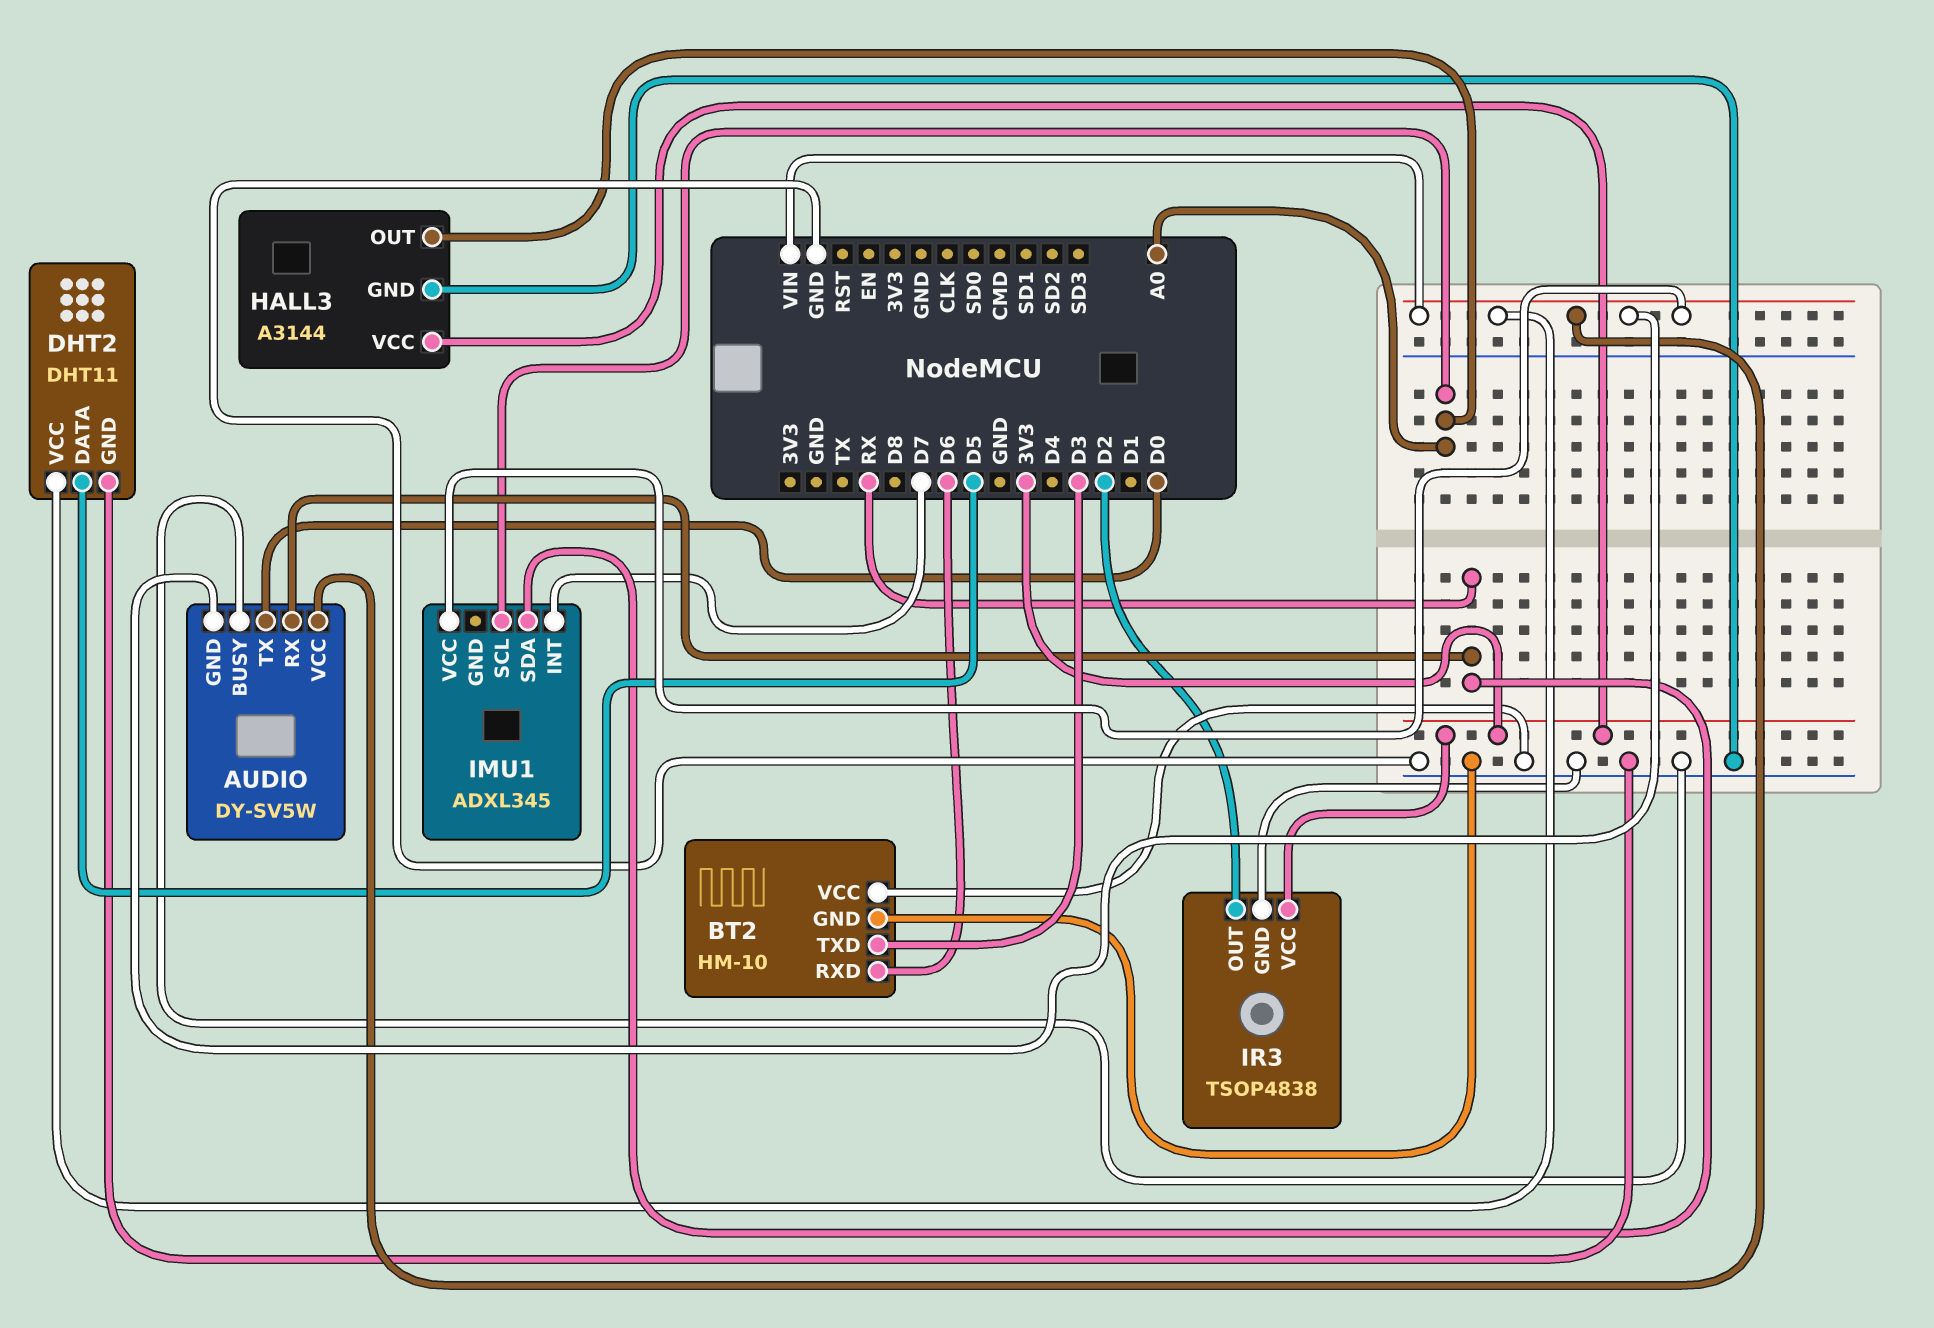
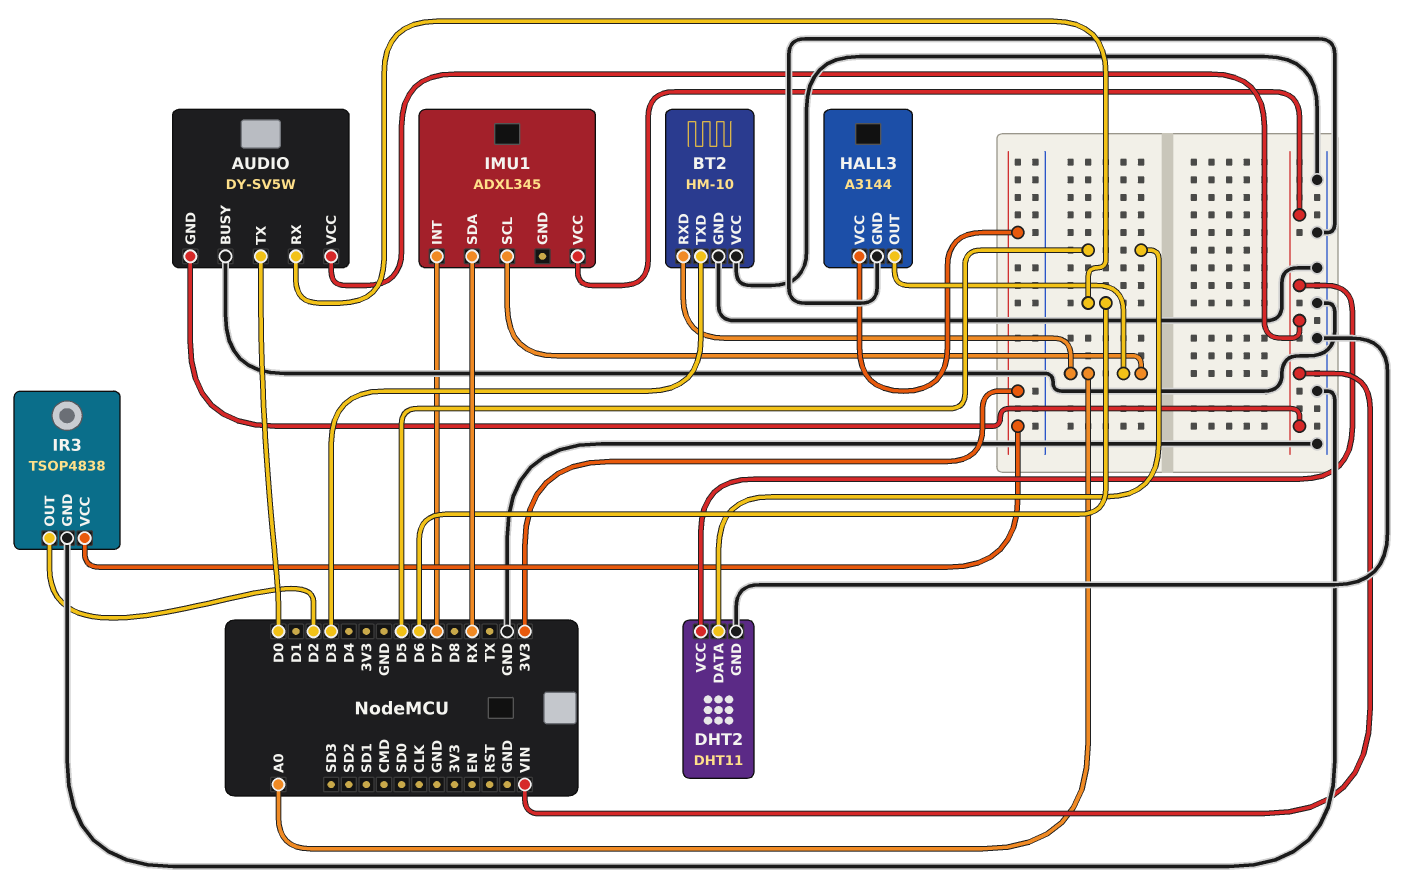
AUDIO pin RX: RX -> D6
BT2 pin RXD: D6 -> A0

